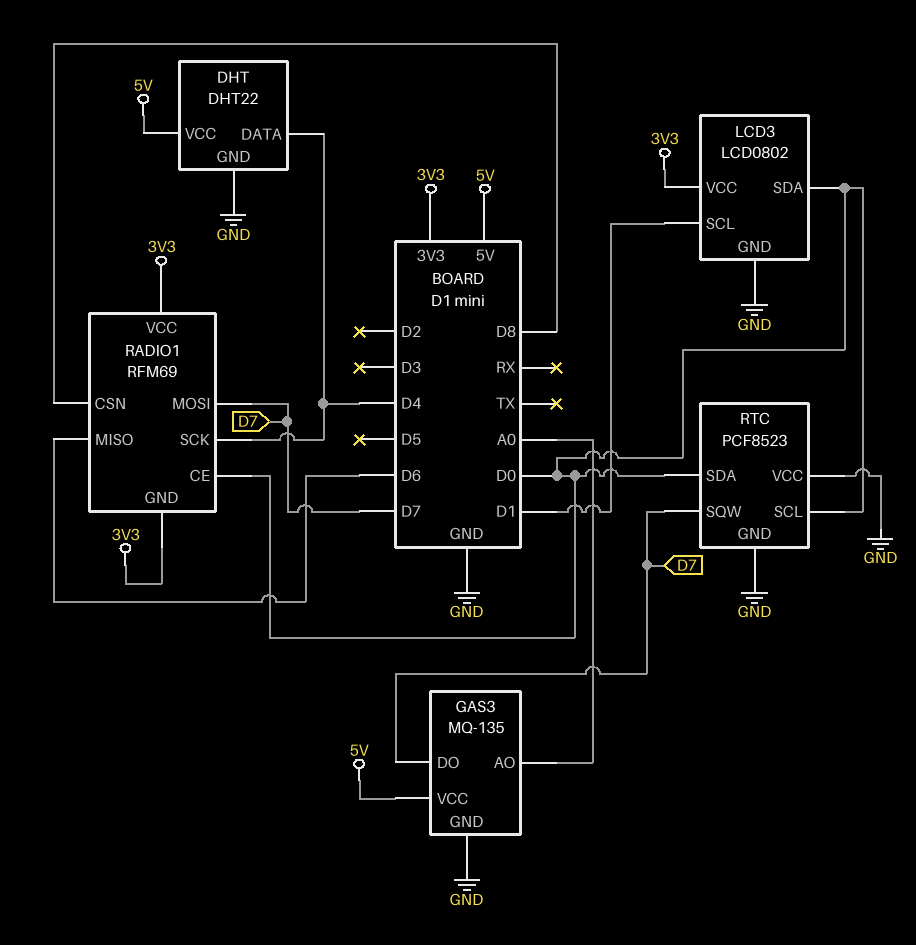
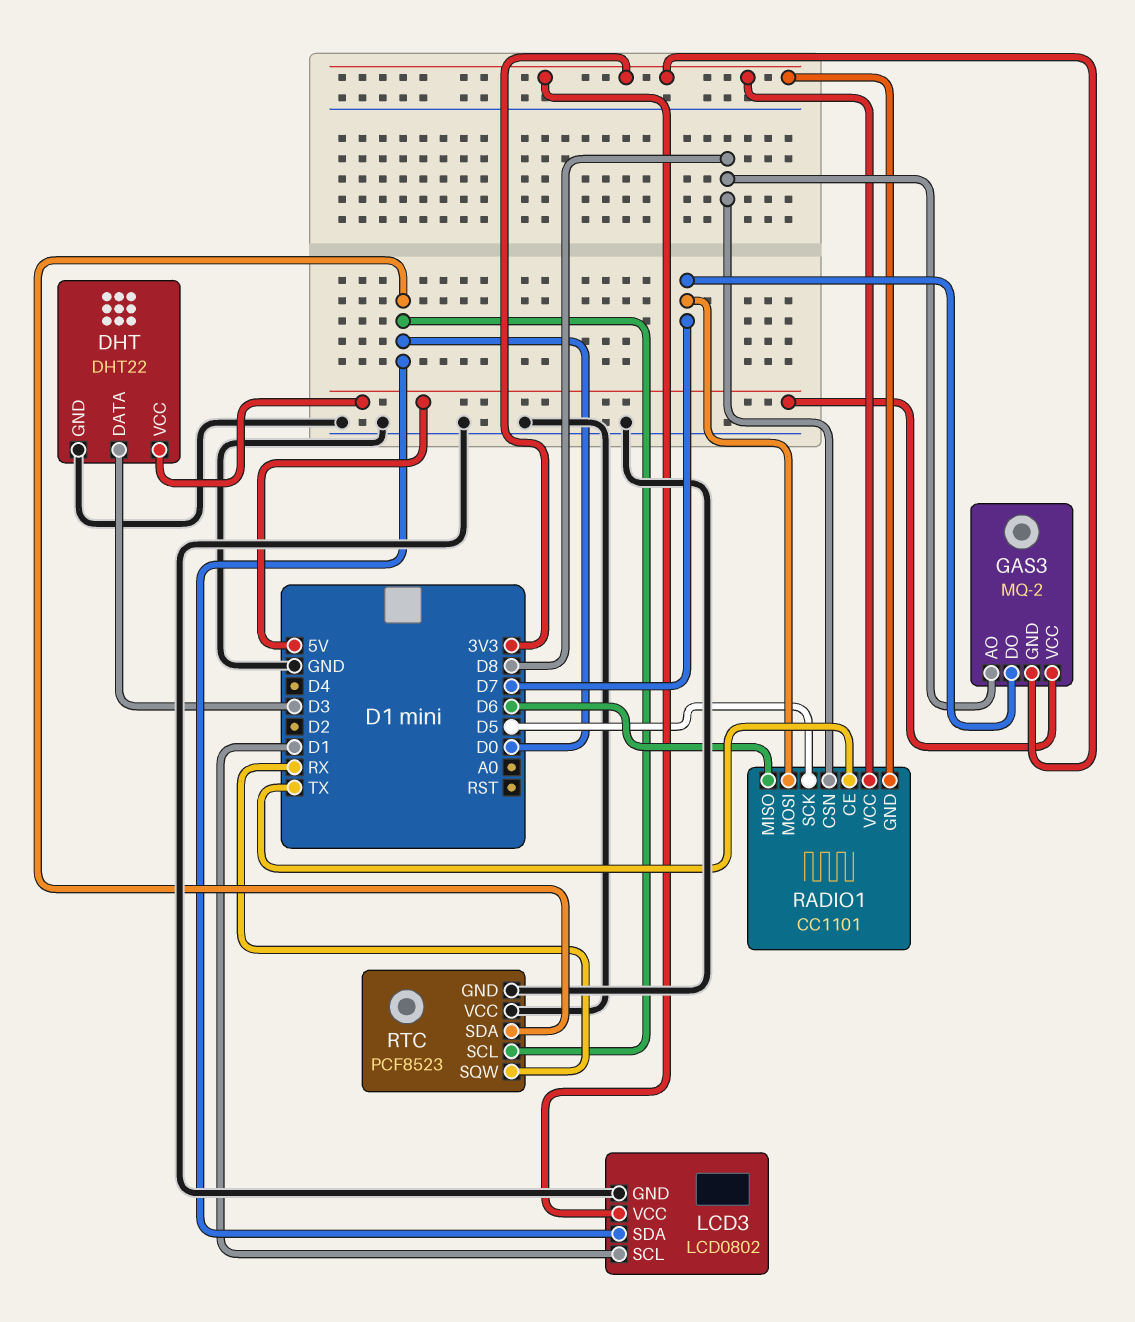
DHT pin DATA: D4 -> D3
GAS3: MQ-135 -> MQ-2
GAS3 pin AO: A0 -> D8
GAS3 pin GND: GND -> 3V3
RADIO1: RFM69 -> CC1101
RADIO1 pin CE: D0 -> TX
RADIO1 pin SCK: D4 -> D5
RTC pin SQW: D7 -> RX

